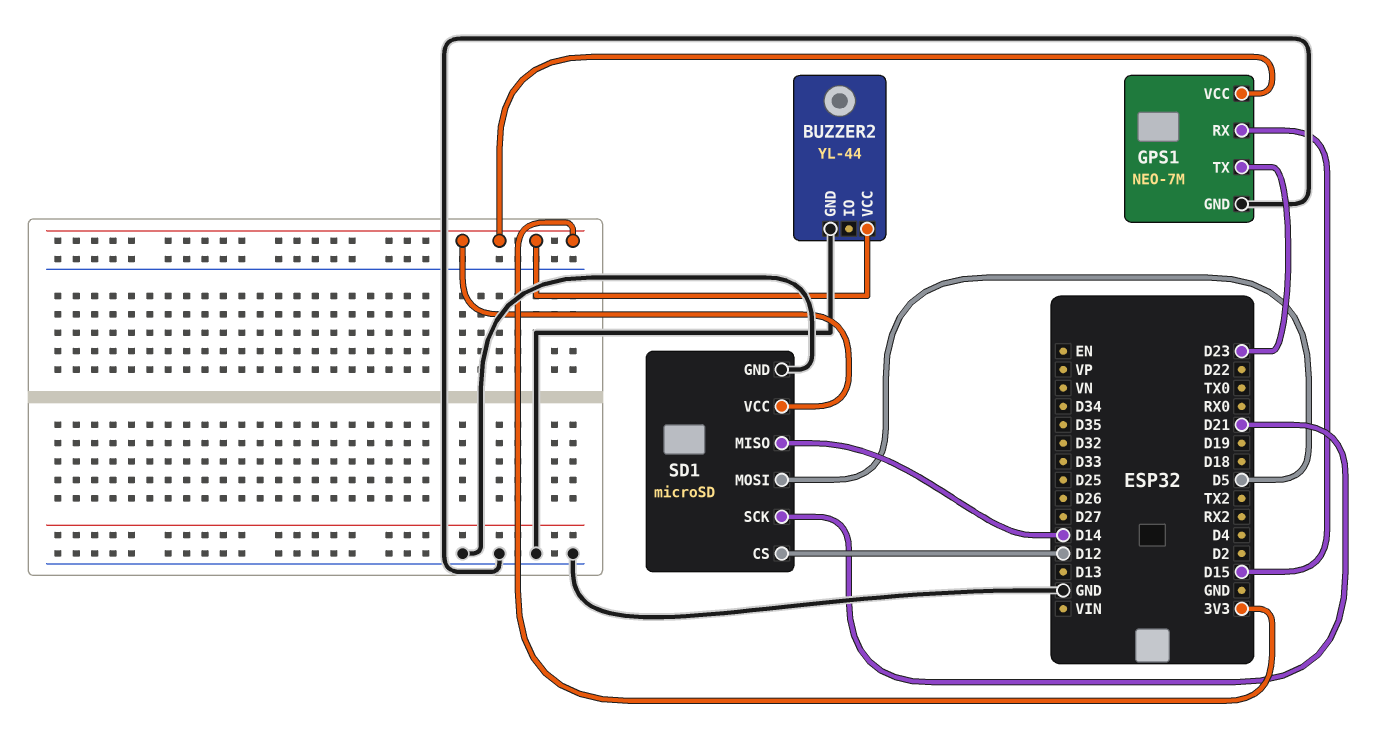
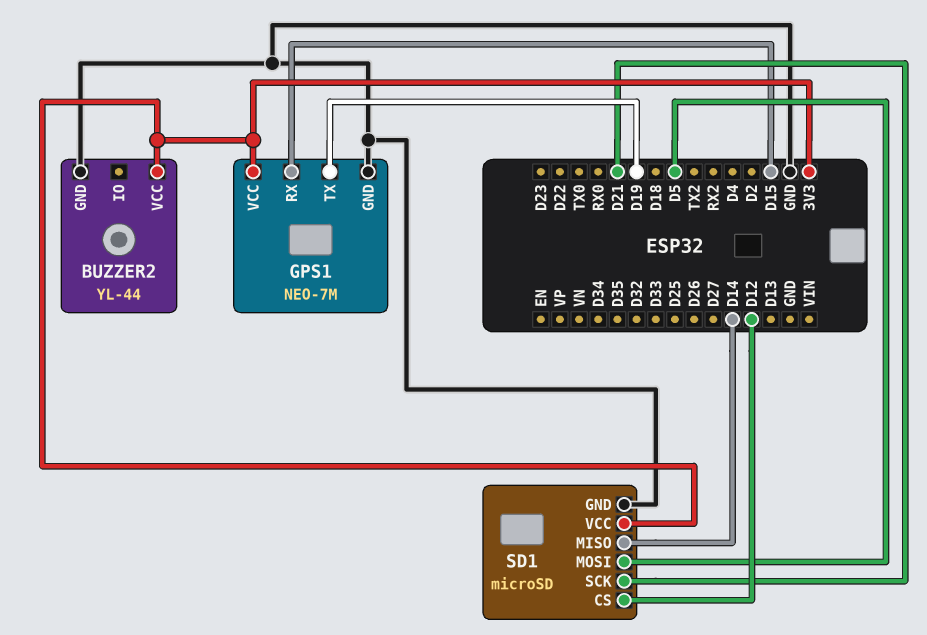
GPS1 pin TX: D23 -> D19

